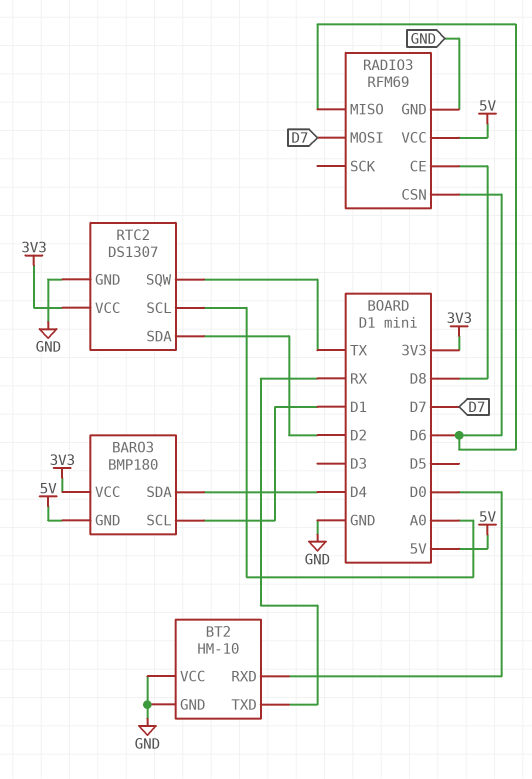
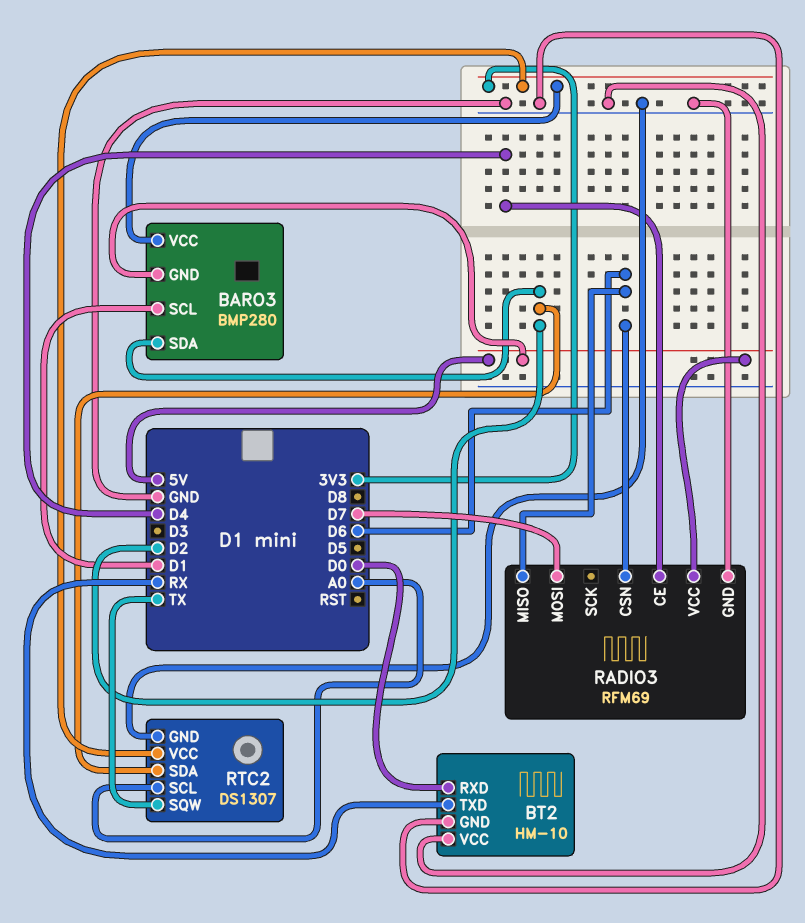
BARO3: BMP180 -> BMP280
BARO3 pin SDA: D4 -> D2
RADIO3 pin CE: D8 -> D4

